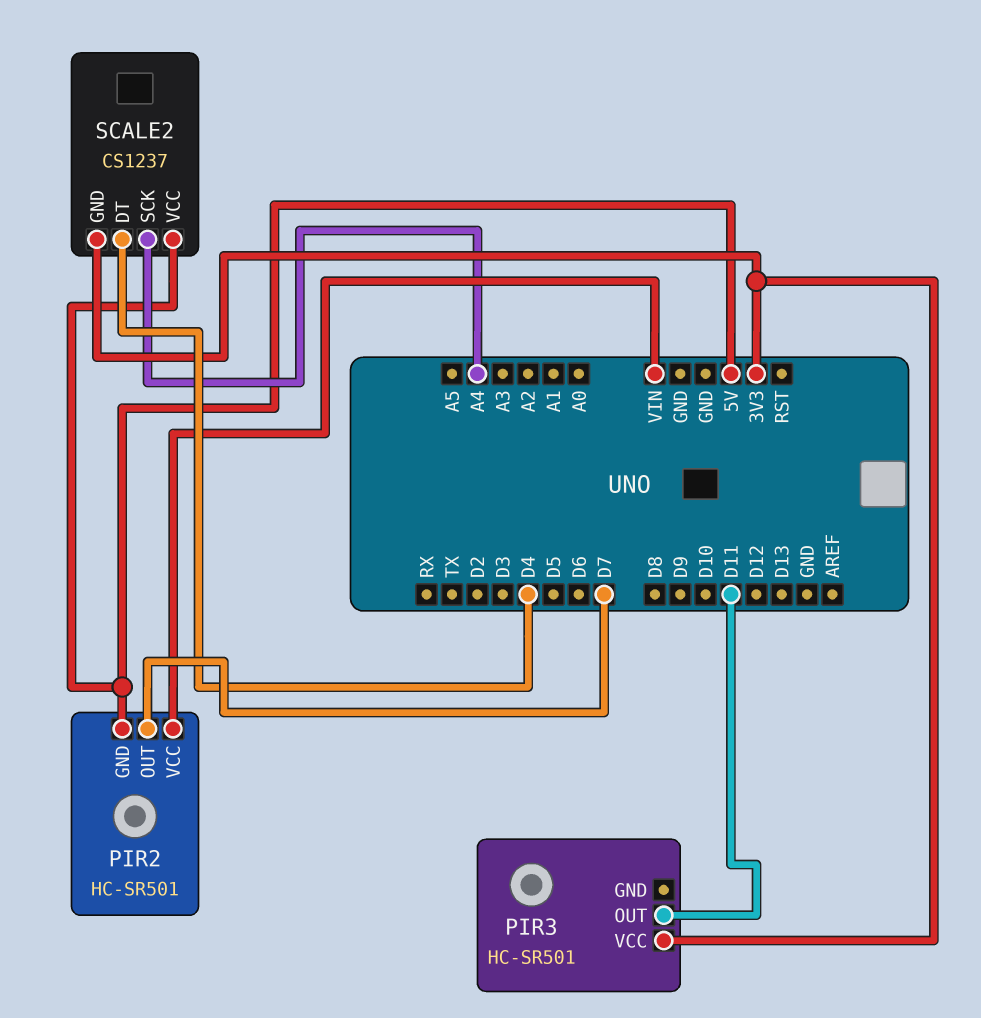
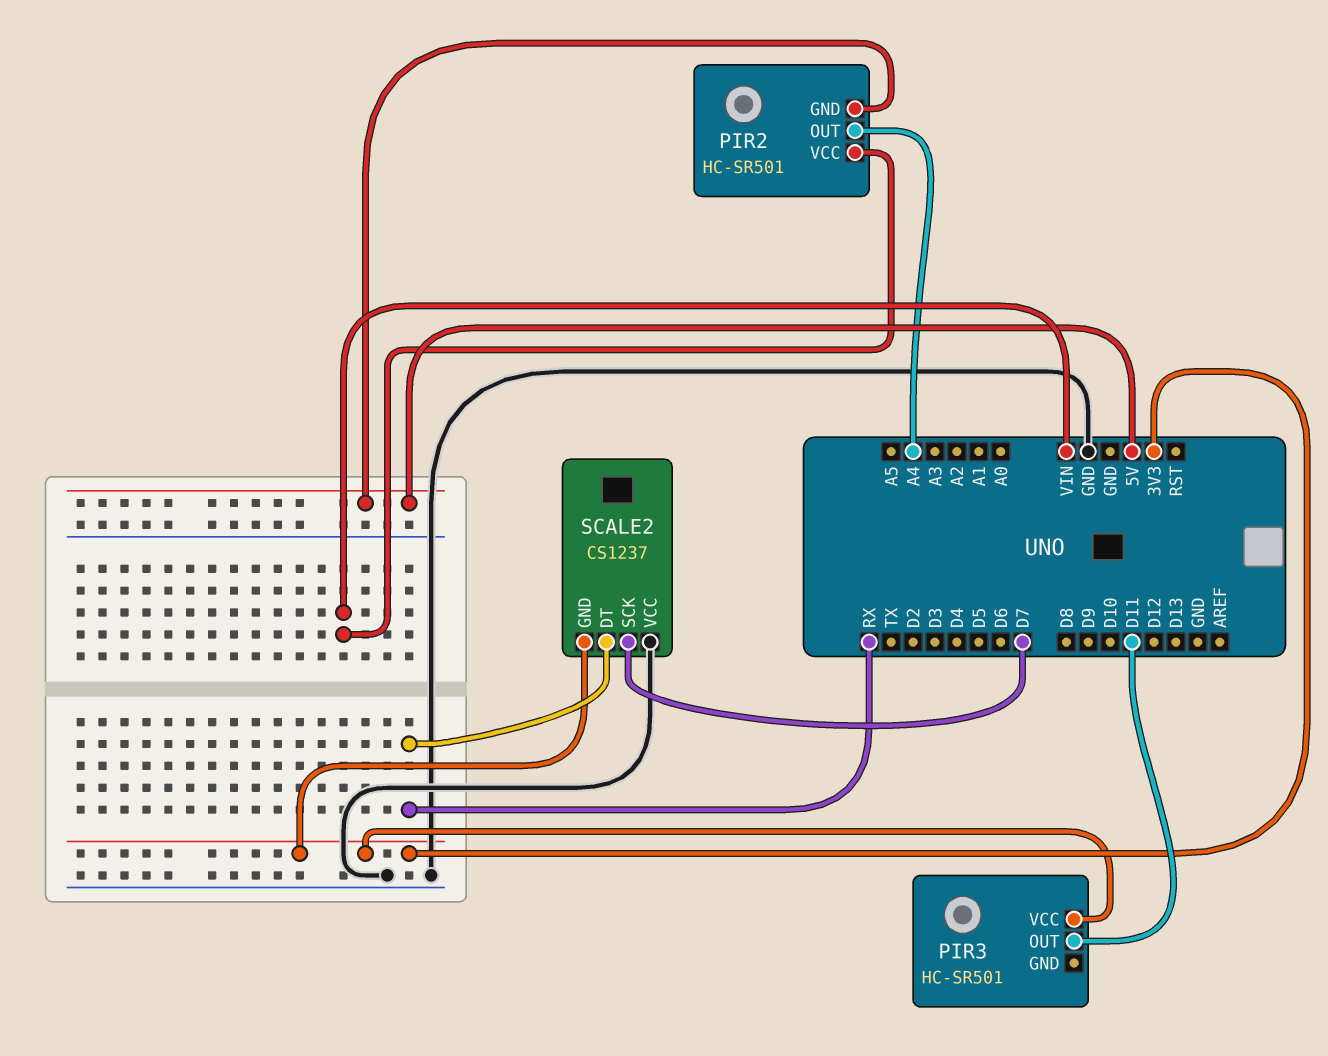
PIR2 pin OUT: D7 -> A4
SCALE2 pin DT: D4 -> RX
SCALE2 pin SCK: A4 -> D7
SCALE2 pin VCC: 5V -> GND

